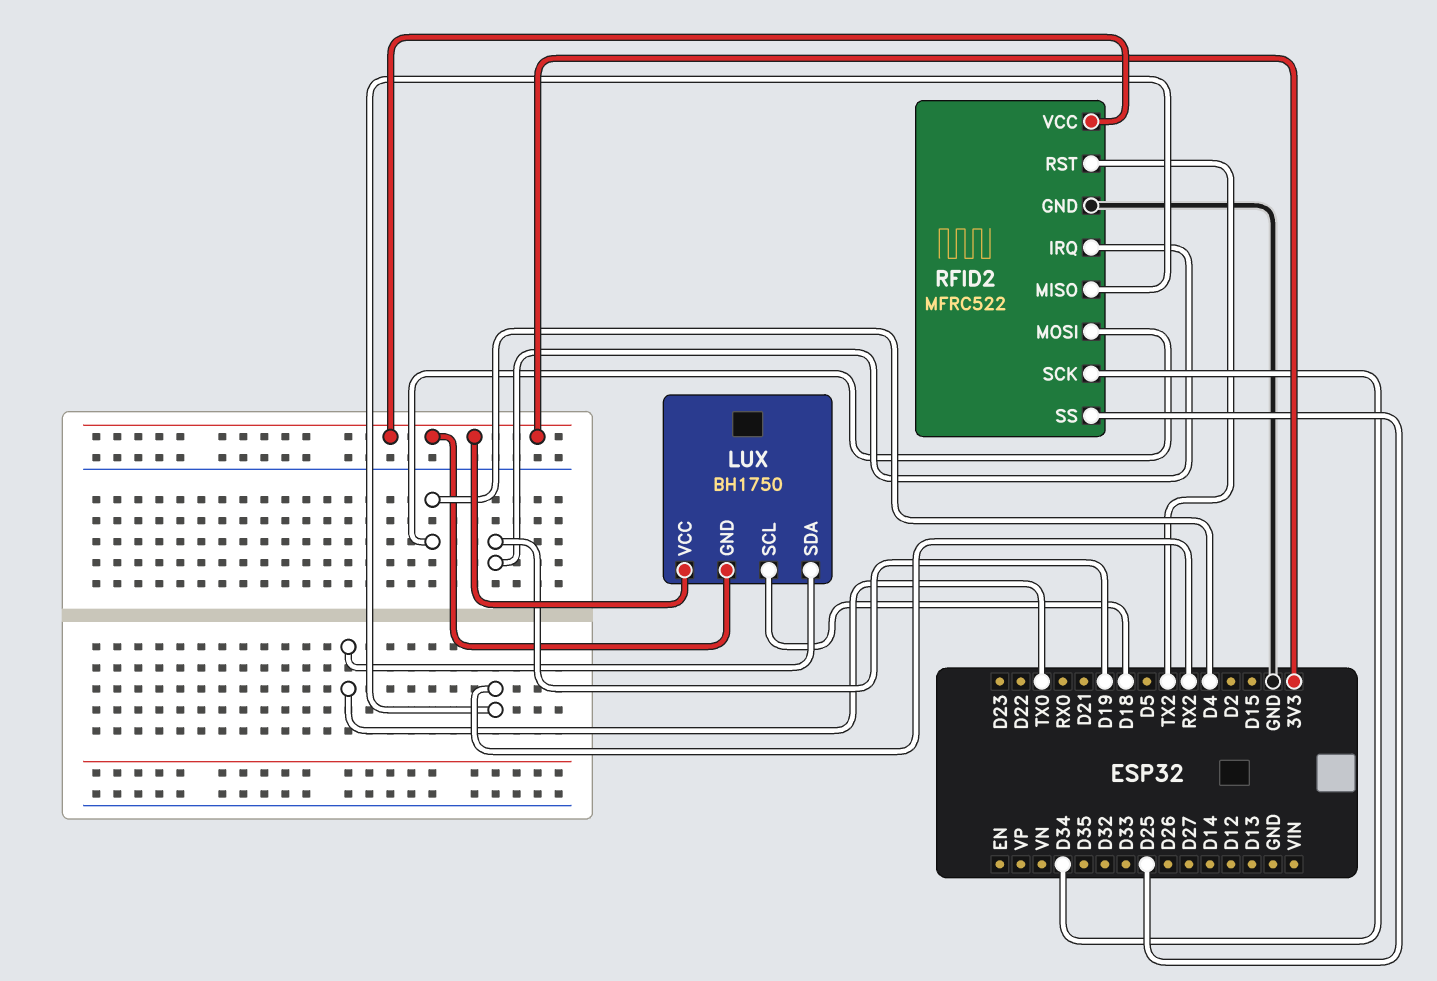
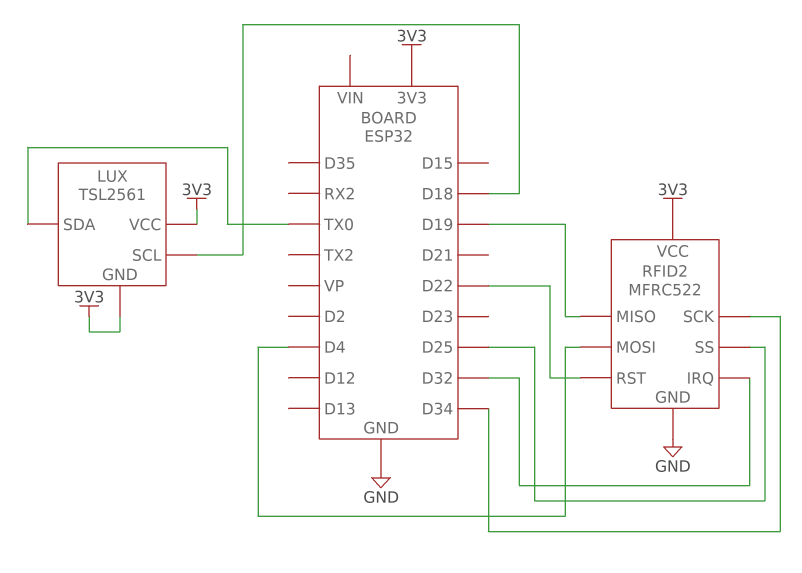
LUX: BH1750 -> TSL2561
RFID2 pin IRQ: D19 -> D32
RFID2 pin MISO: RX2 -> D19
RFID2 pin RST: TX2 -> D22

